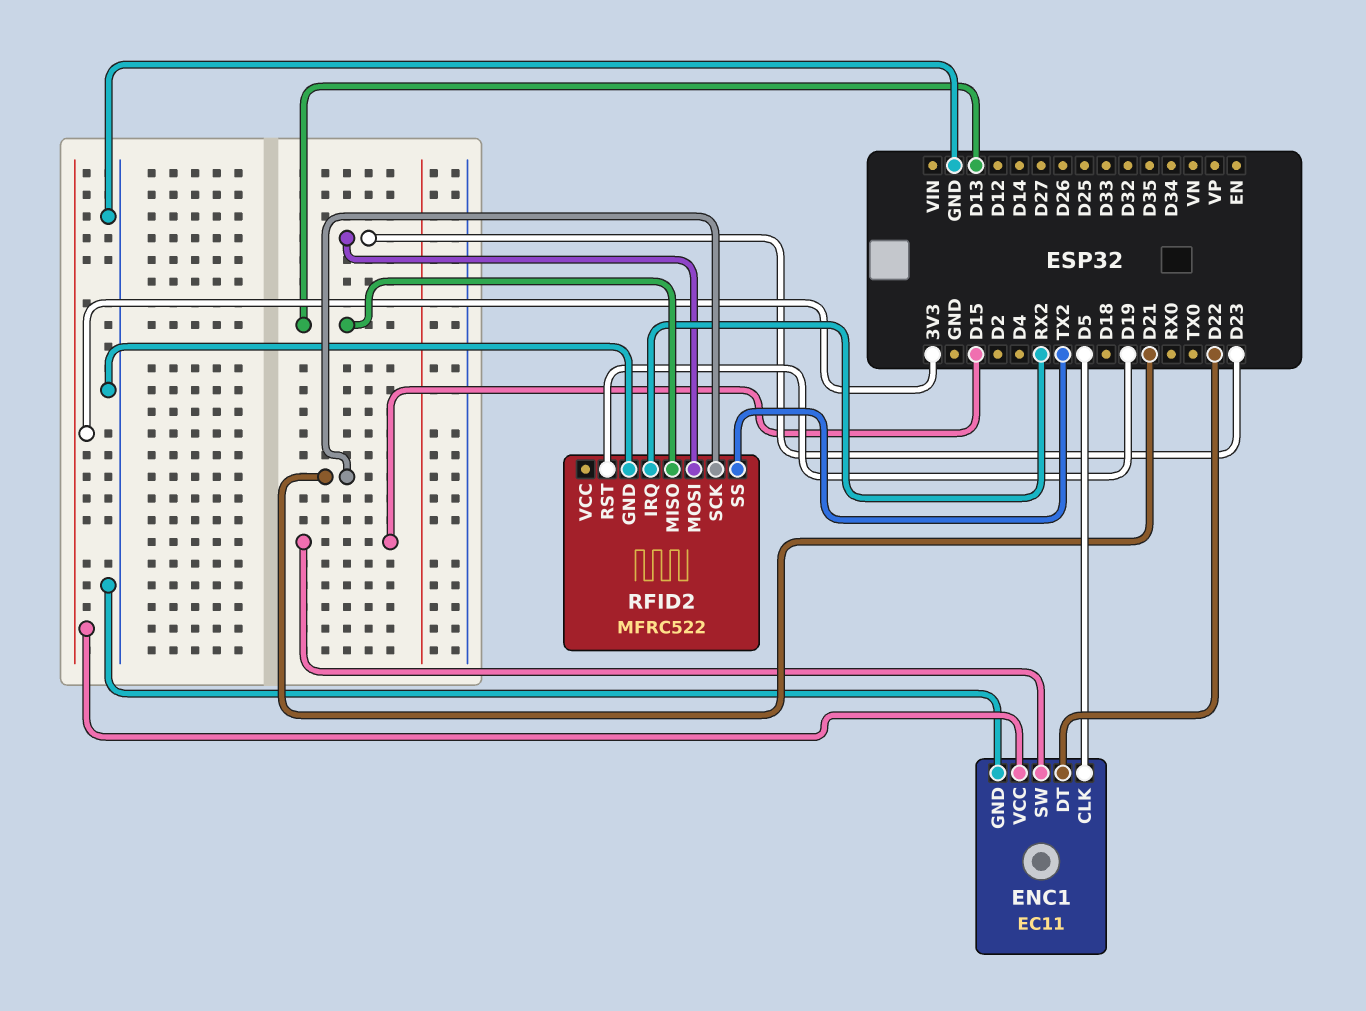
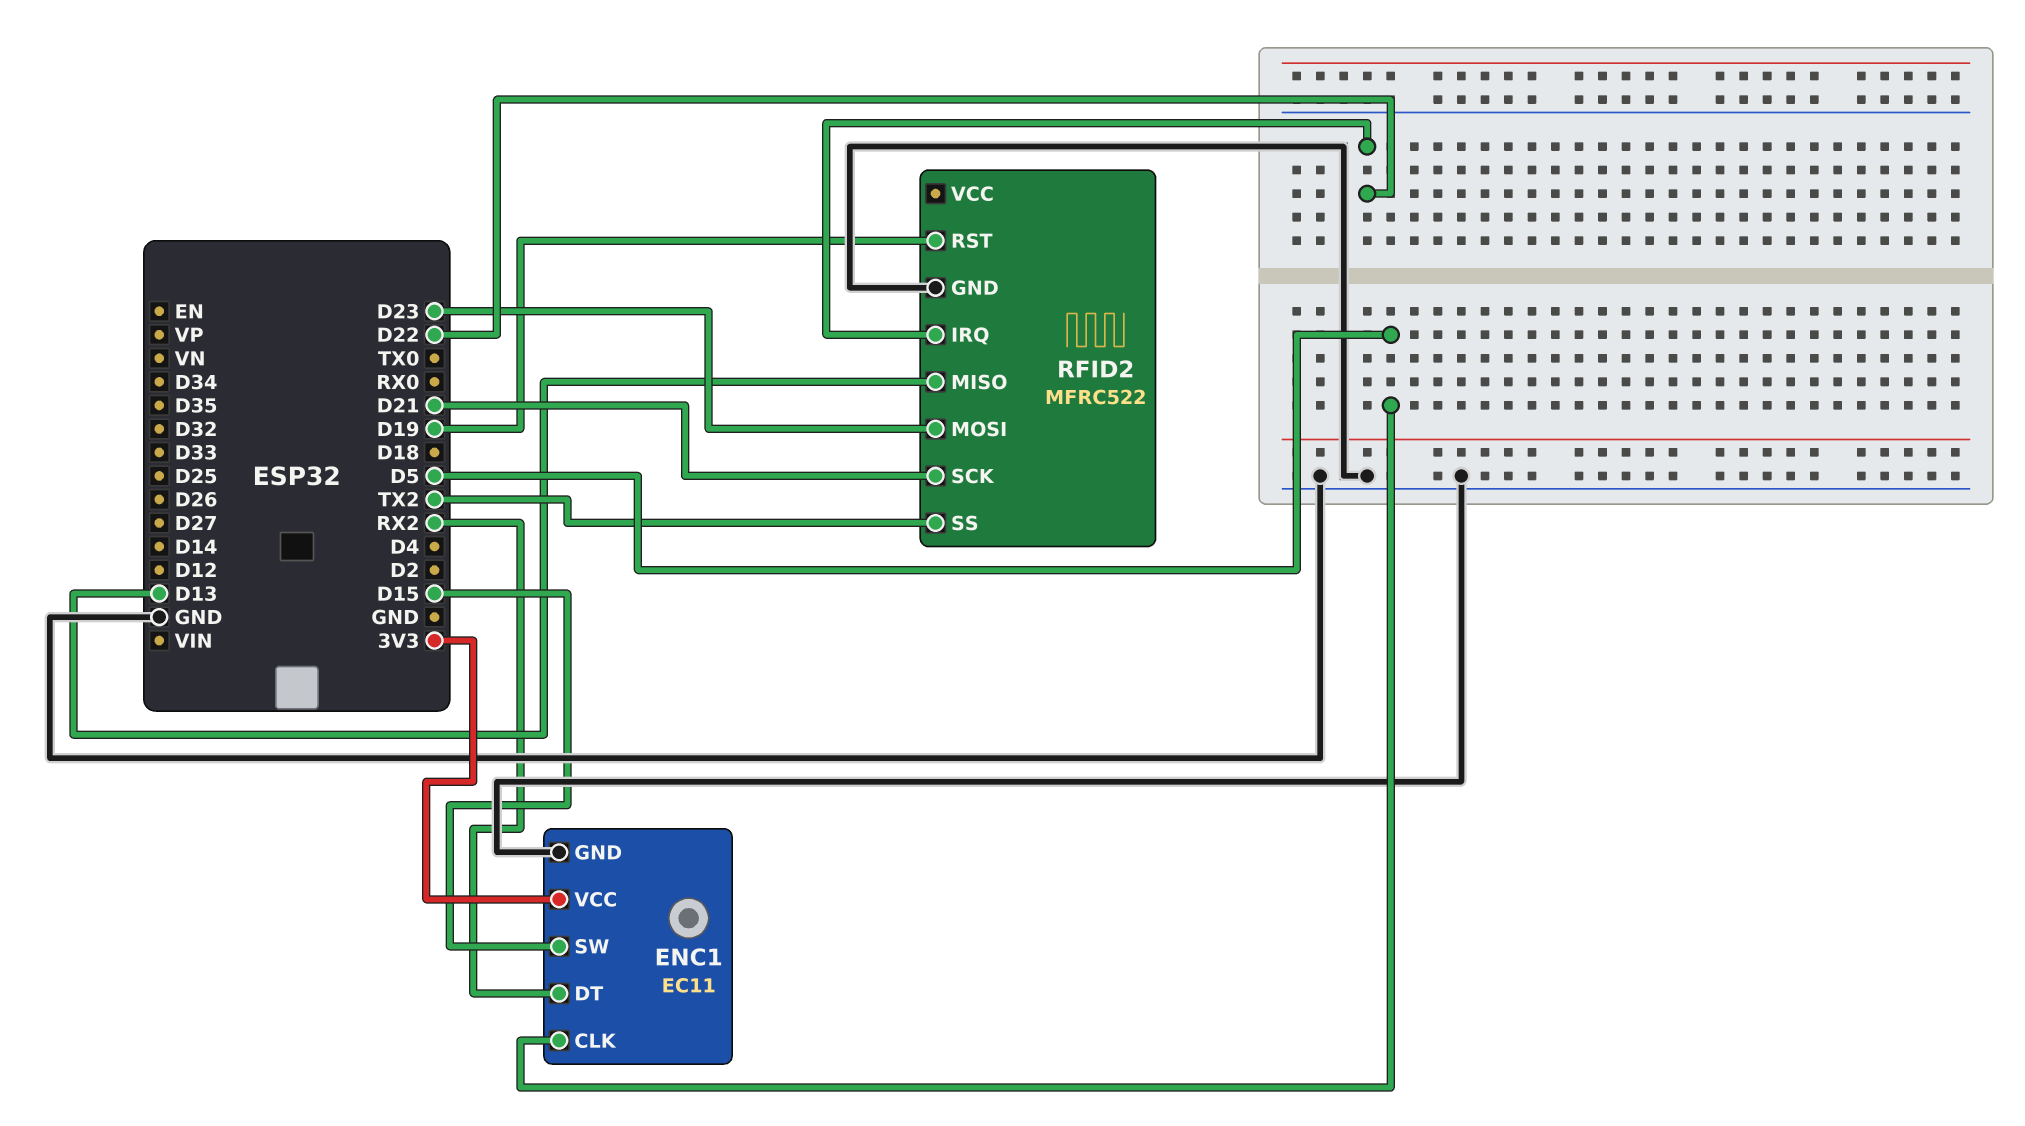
ENC1 pin DT: D22 -> RX2
RFID2 pin IRQ: RX2 -> D22

